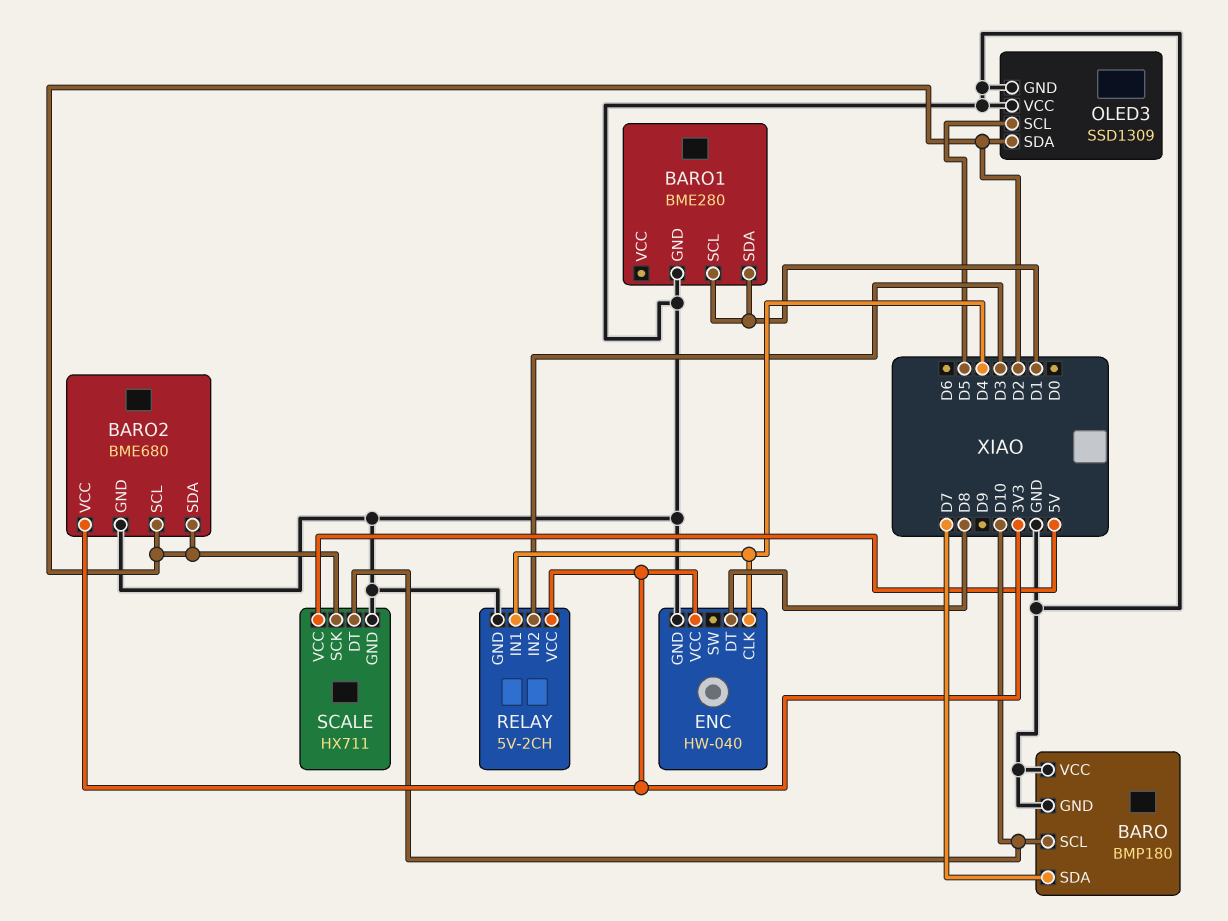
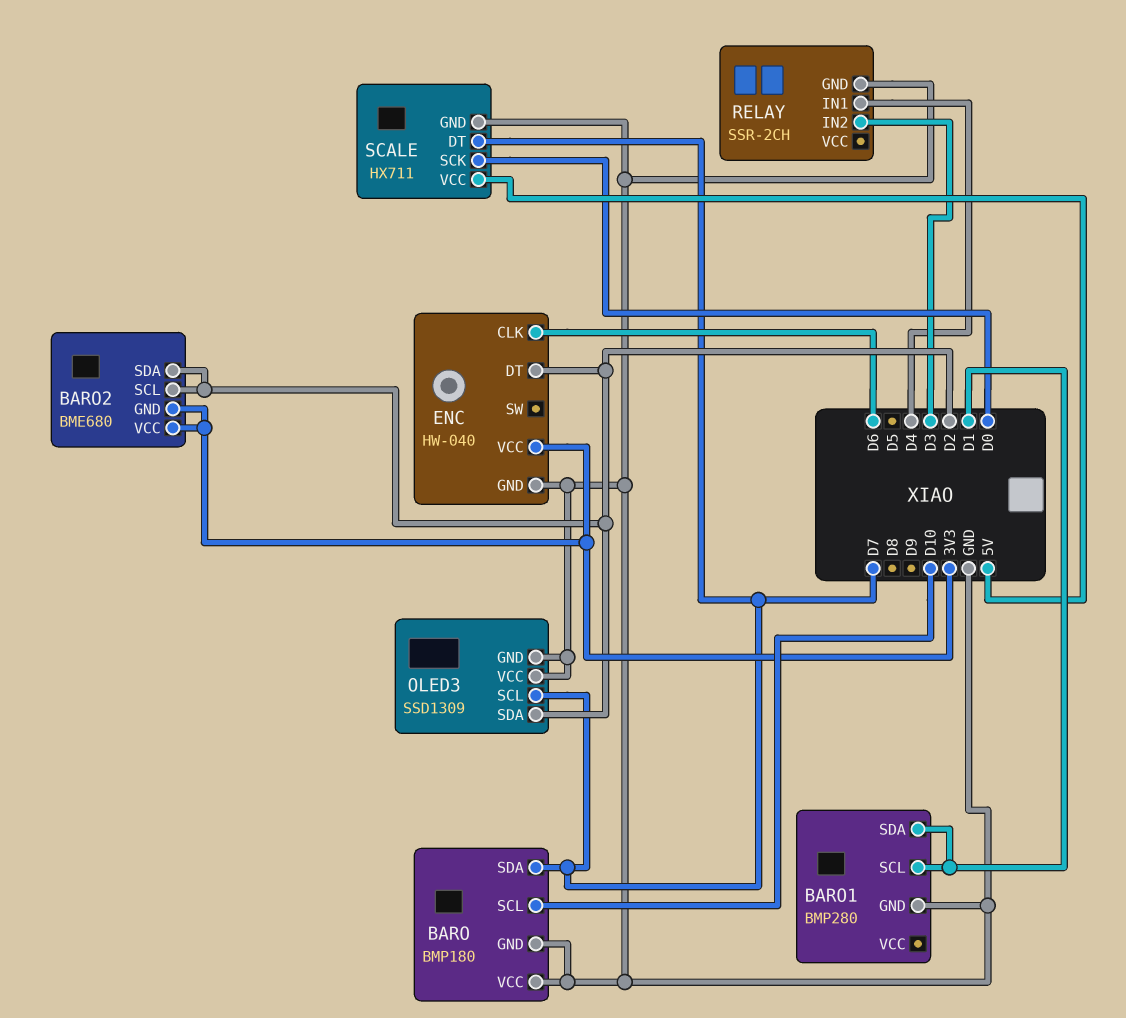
BARO1: BME280 -> BMP280
BARO2 pin GND: GND -> 3V3
ENC pin CLK: D4 -> D6
ENC pin DT: D8 -> D2
OLED3 pin SCL: D5 -> D7
RELAY: 5V-2CH -> SSR-2CH
RELAY pin VCC: 3V3 -> none
SCALE pin DT: D10 -> D7
SCALE pin SCK: D2 -> D0

